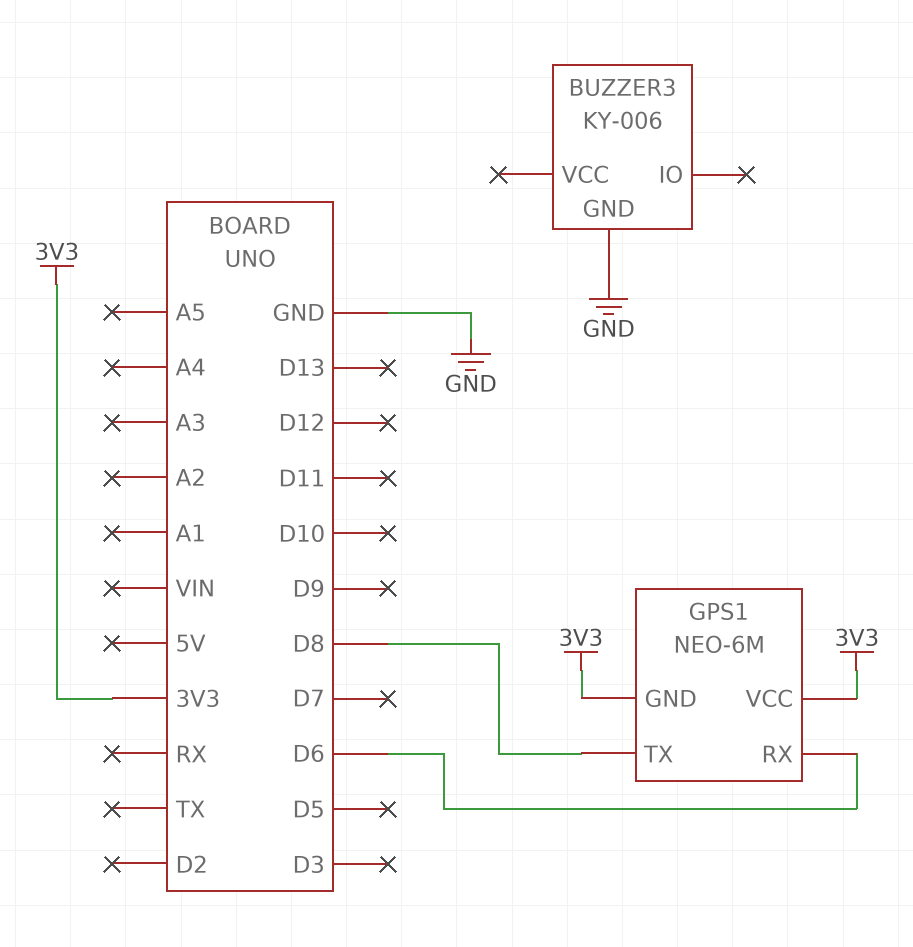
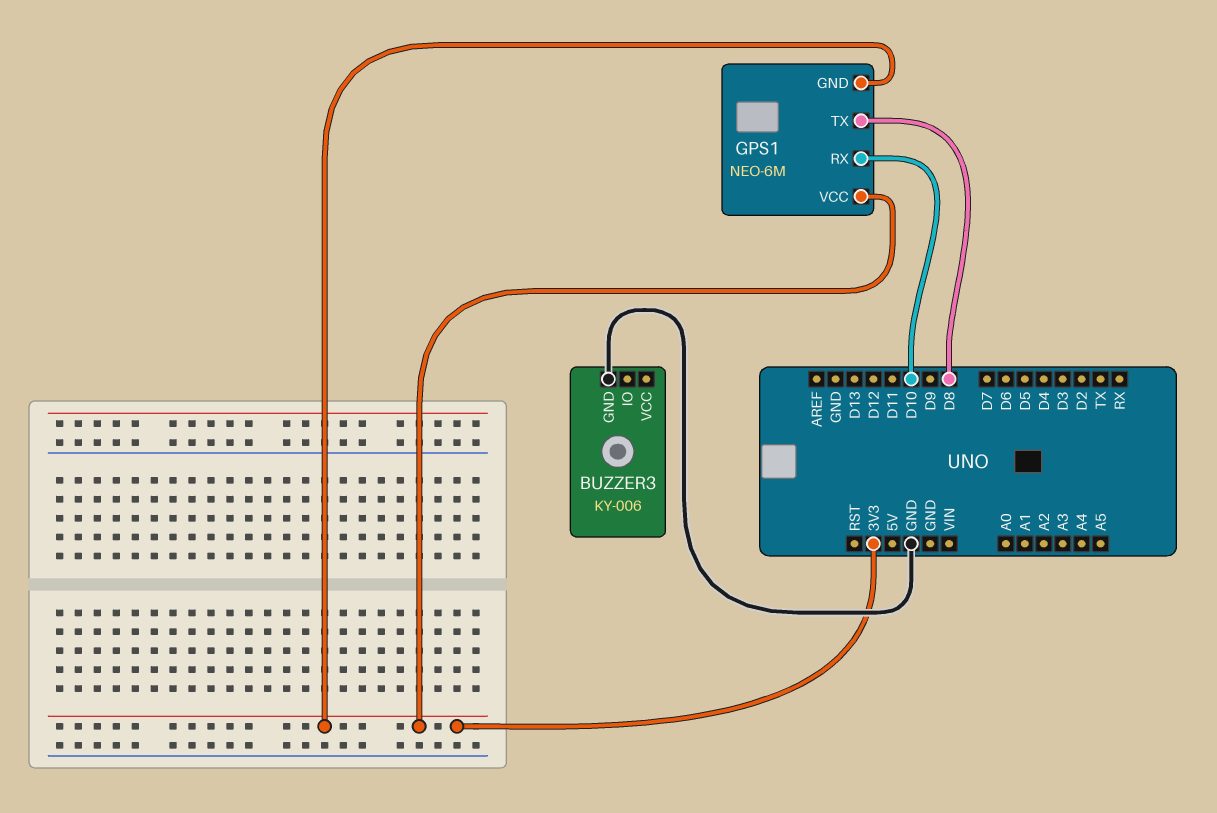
GPS1 pin RX: D6 -> D10

